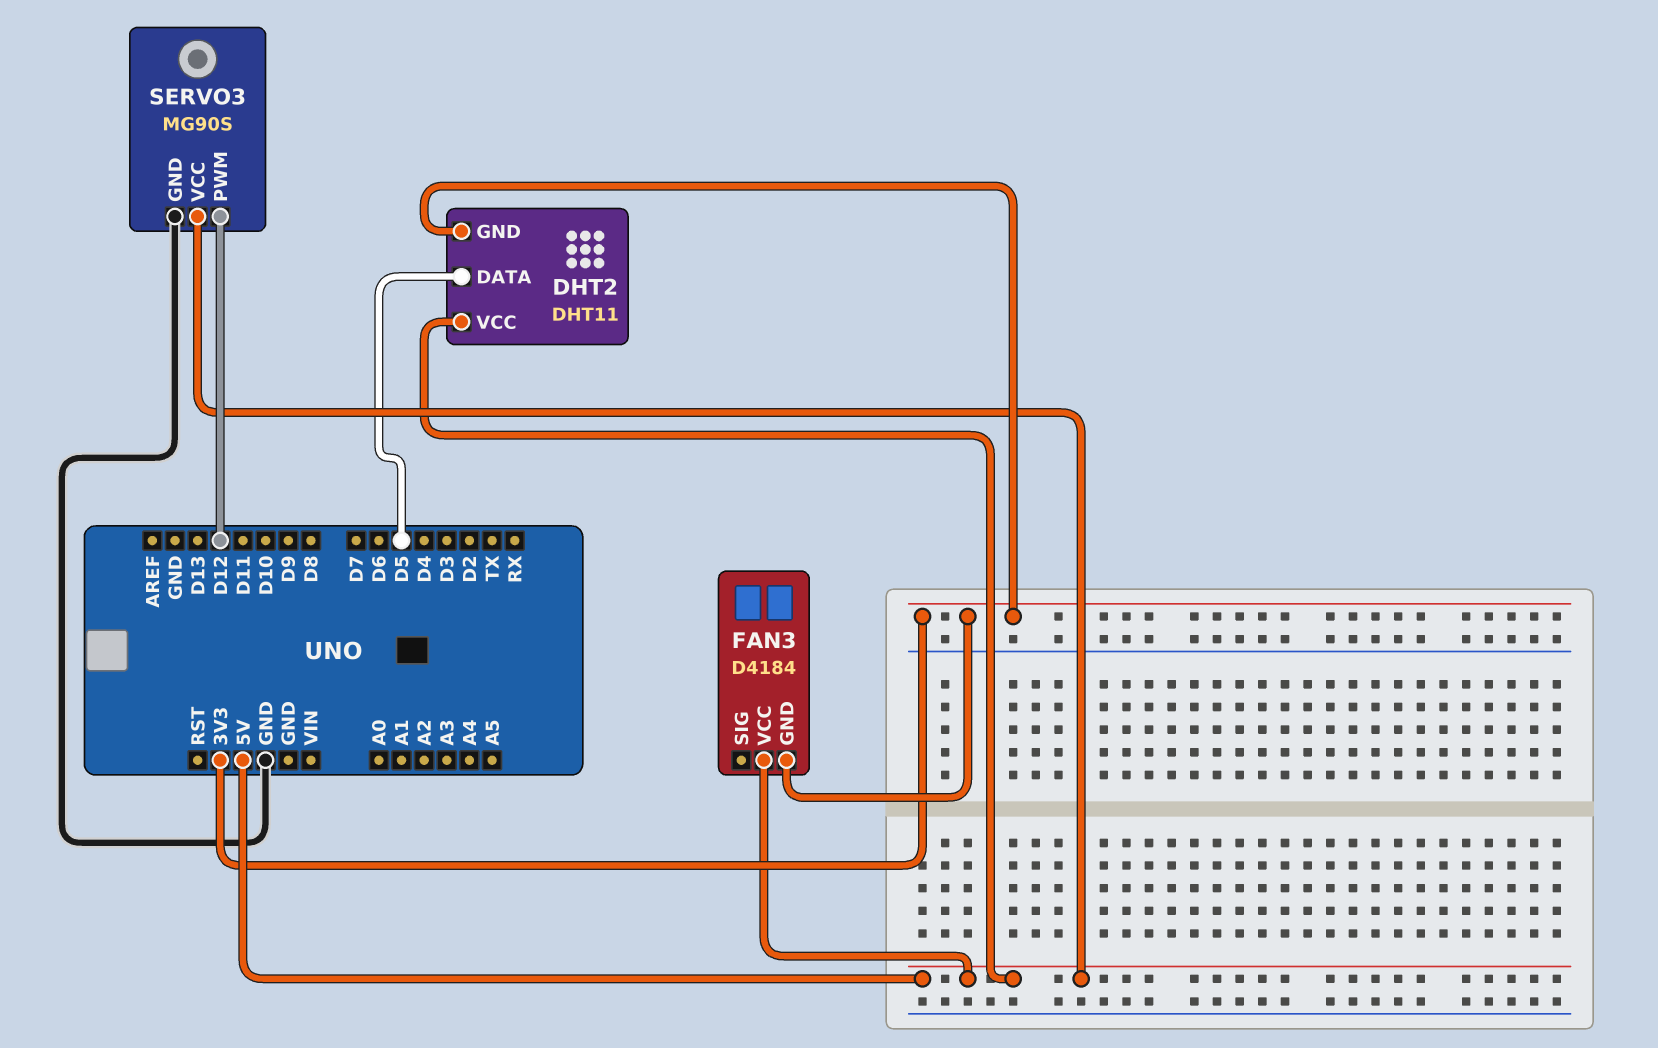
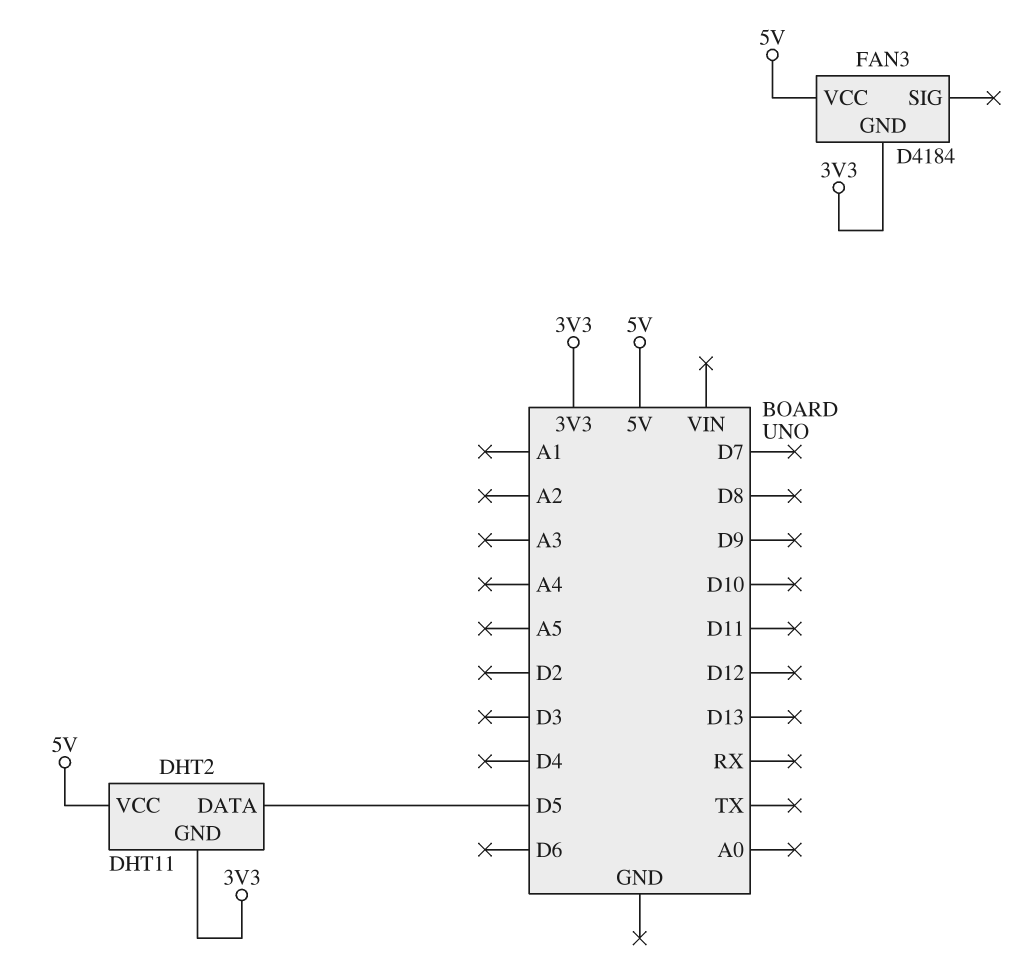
SERVO3: MG90S -> none
SERVO3 pin GND: GND -> none
SERVO3 pin PWM: D12 -> none
SERVO3 pin VCC: 5V -> none

